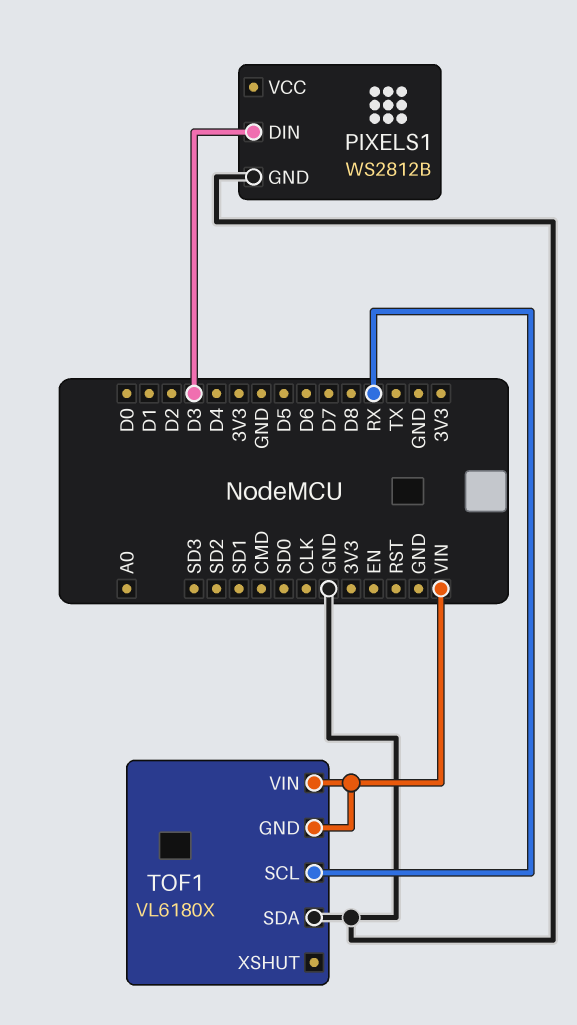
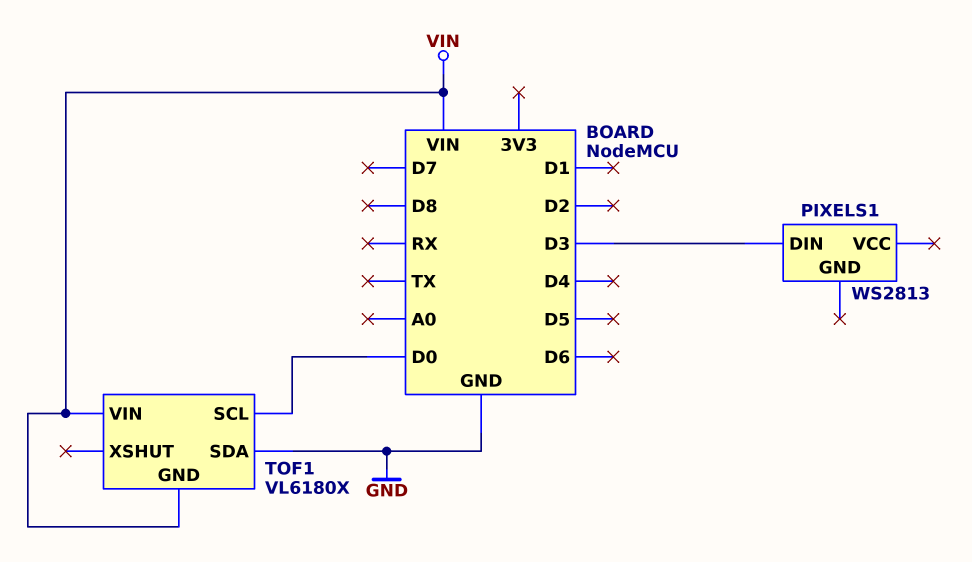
PIXELS1: WS2812B -> WS2813
PIXELS1 pin GND: GND -> none
TOF1 pin SCL: RX -> D0

